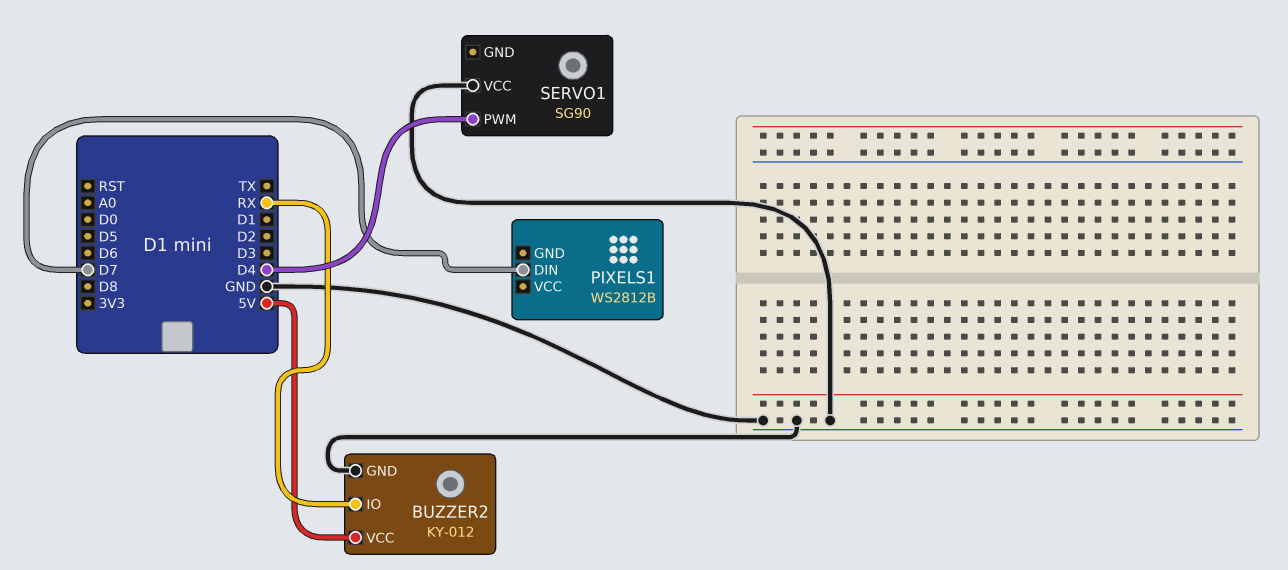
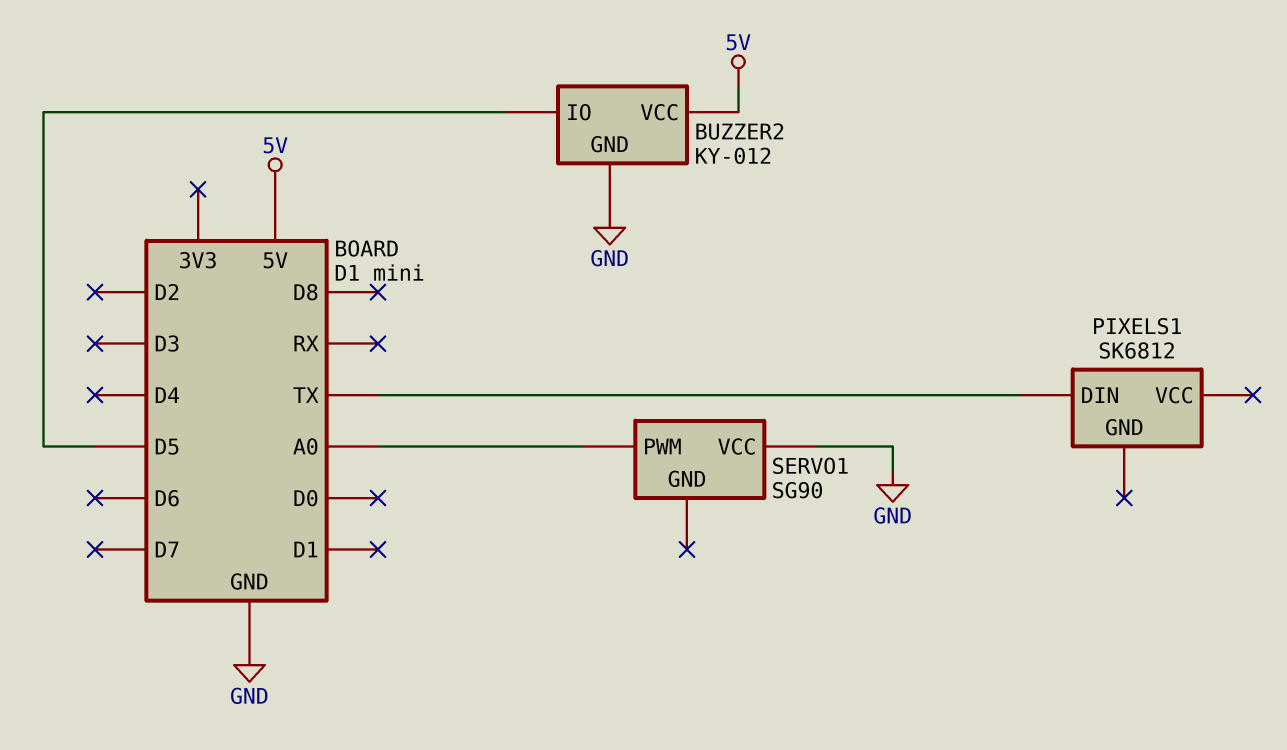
BUZZER2 pin IO: RX -> D5
PIXELS1: WS2812B -> SK6812
PIXELS1 pin DIN: D7 -> TX
SERVO1 pin PWM: D4 -> A0

